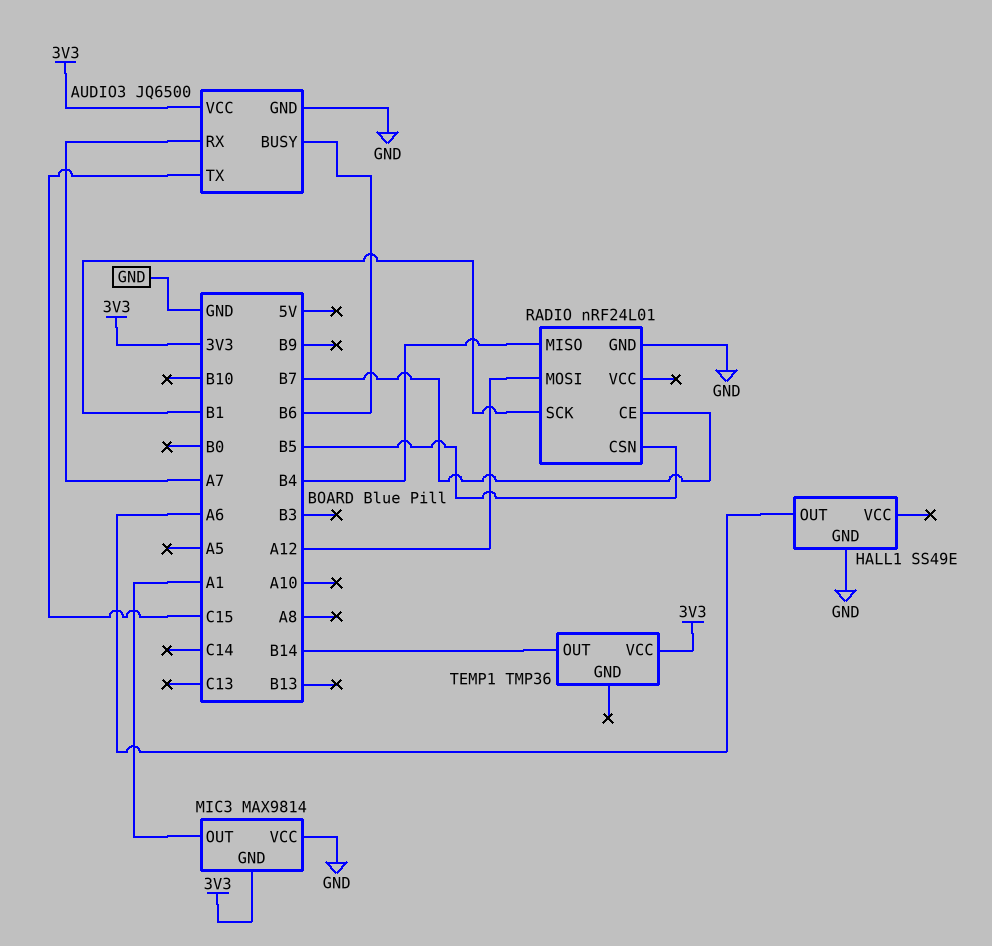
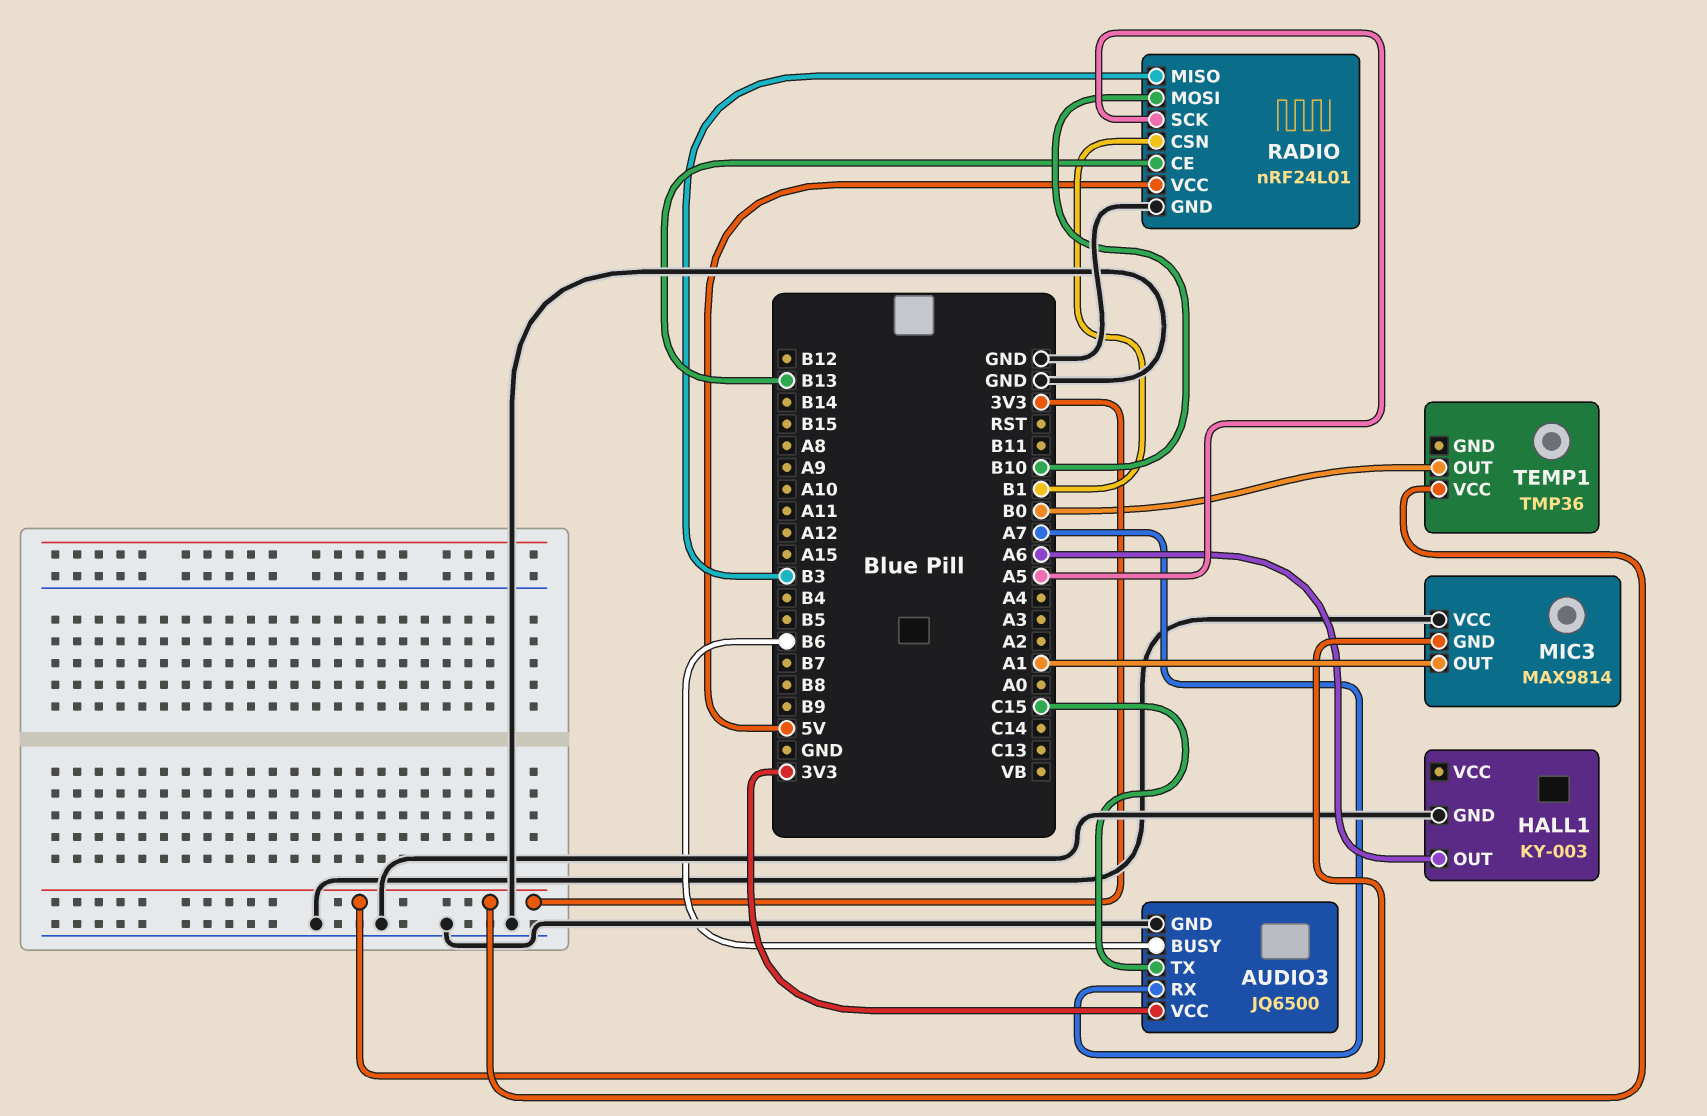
HALL1: SS49E -> KY-003
RADIO pin CE: B7 -> B13
RADIO pin CSN: B5 -> B1
RADIO pin MISO: B4 -> B3
RADIO pin MOSI: A12 -> B10
RADIO pin SCK: B1 -> A5
RADIO pin VCC: none -> 5V
TEMP1 pin OUT: B14 -> B0

